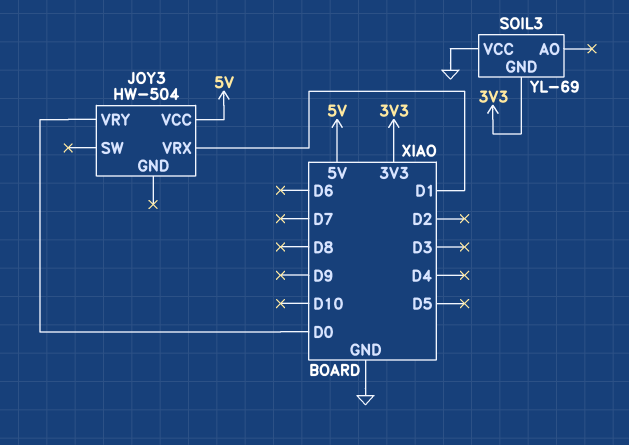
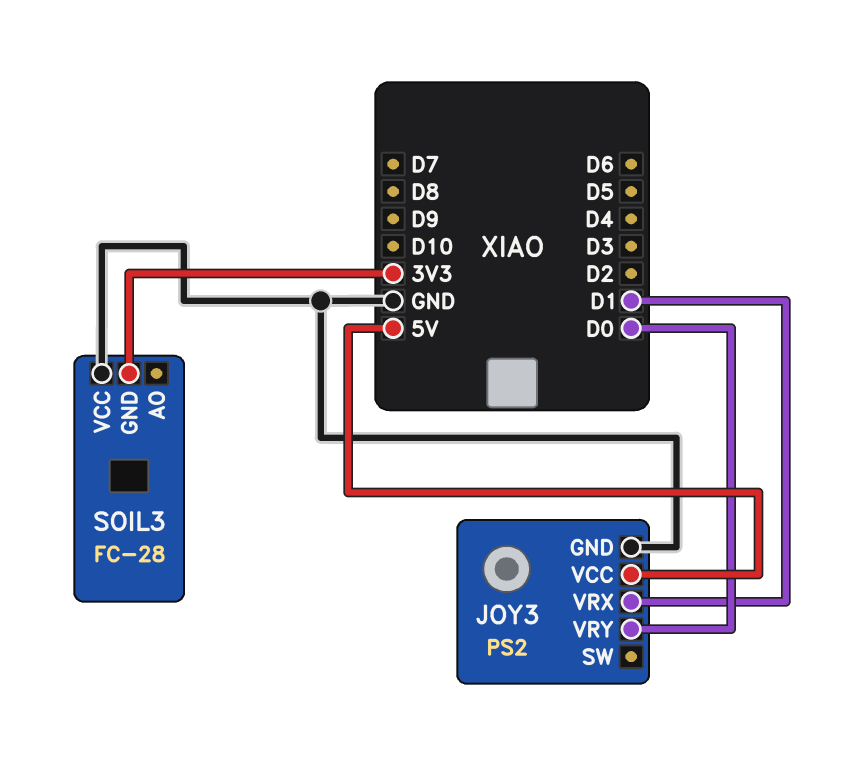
JOY3: HW-504 -> PS2
JOY3 pin GND: none -> GND
SOIL3: YL-69 -> FC-28

